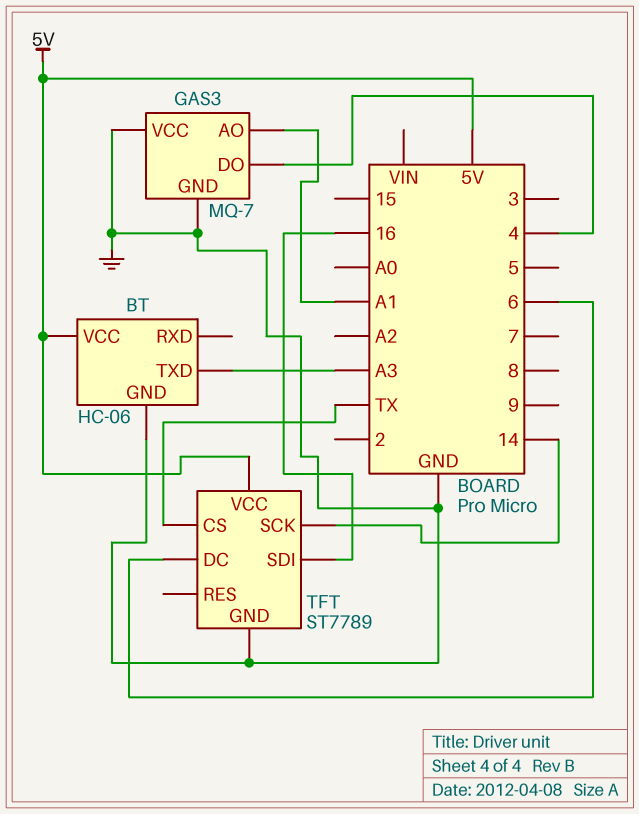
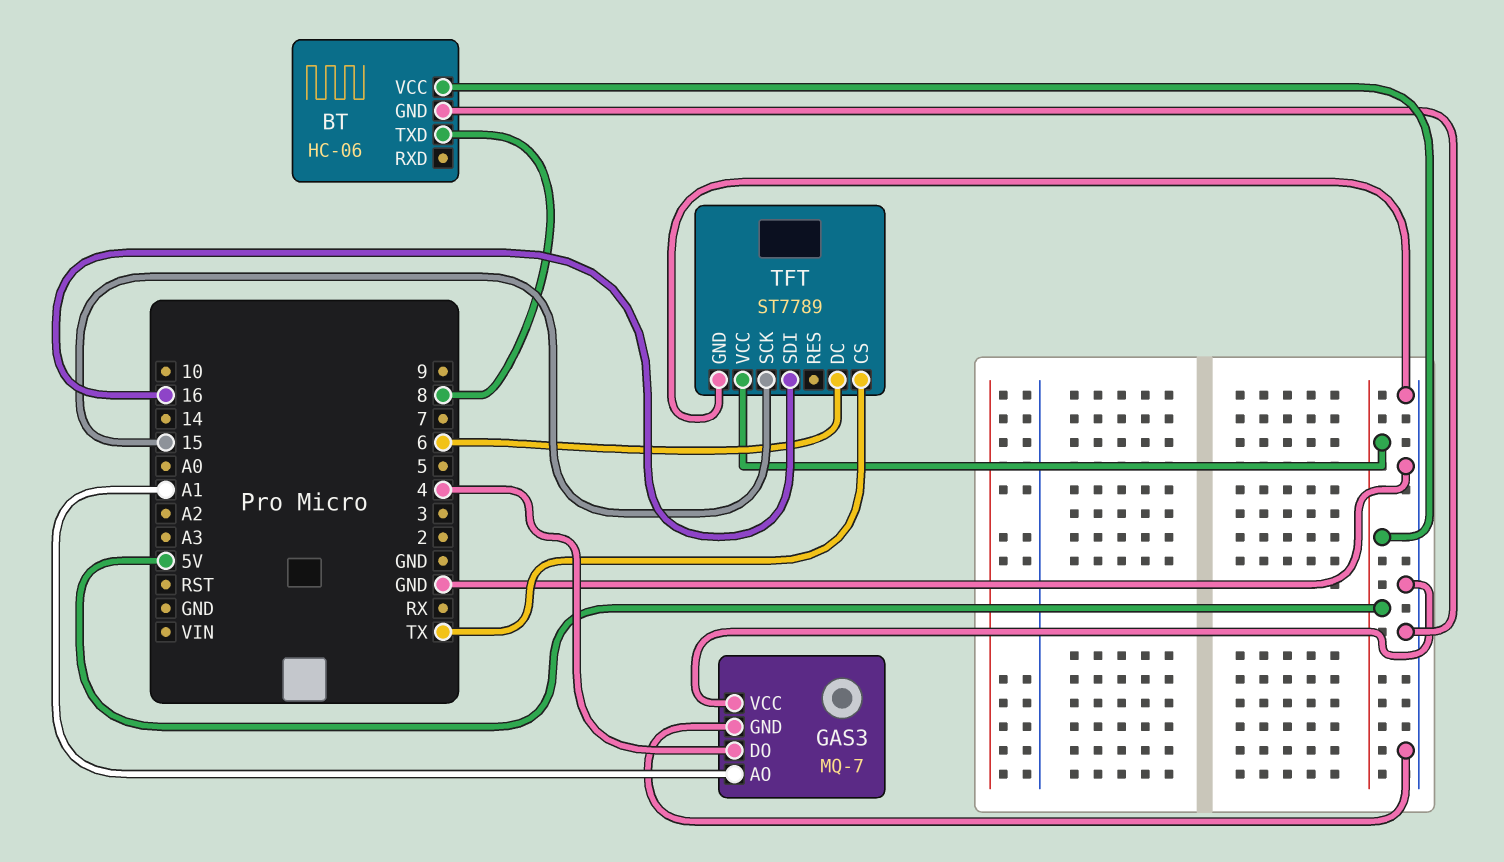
BT pin TXD: A3 -> 8
TFT pin SCK: 14 -> 15

